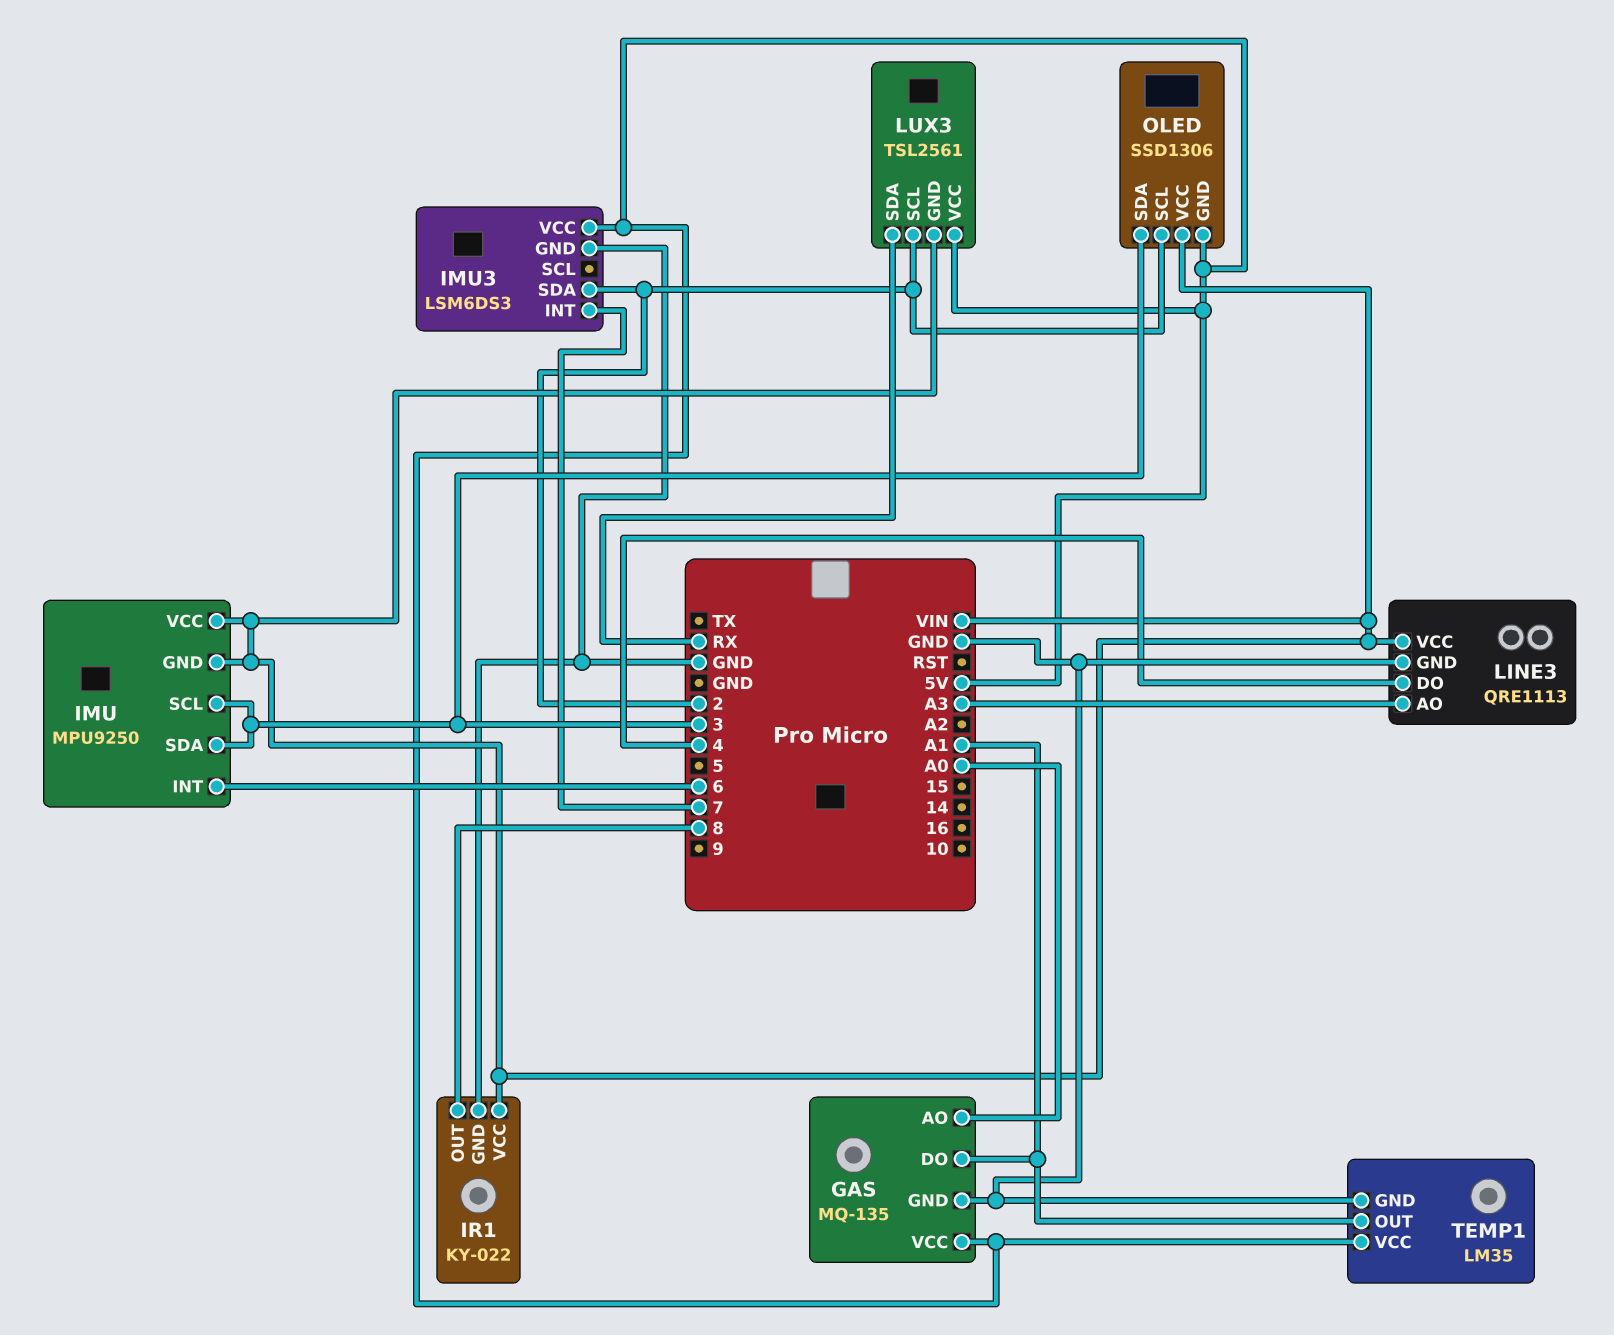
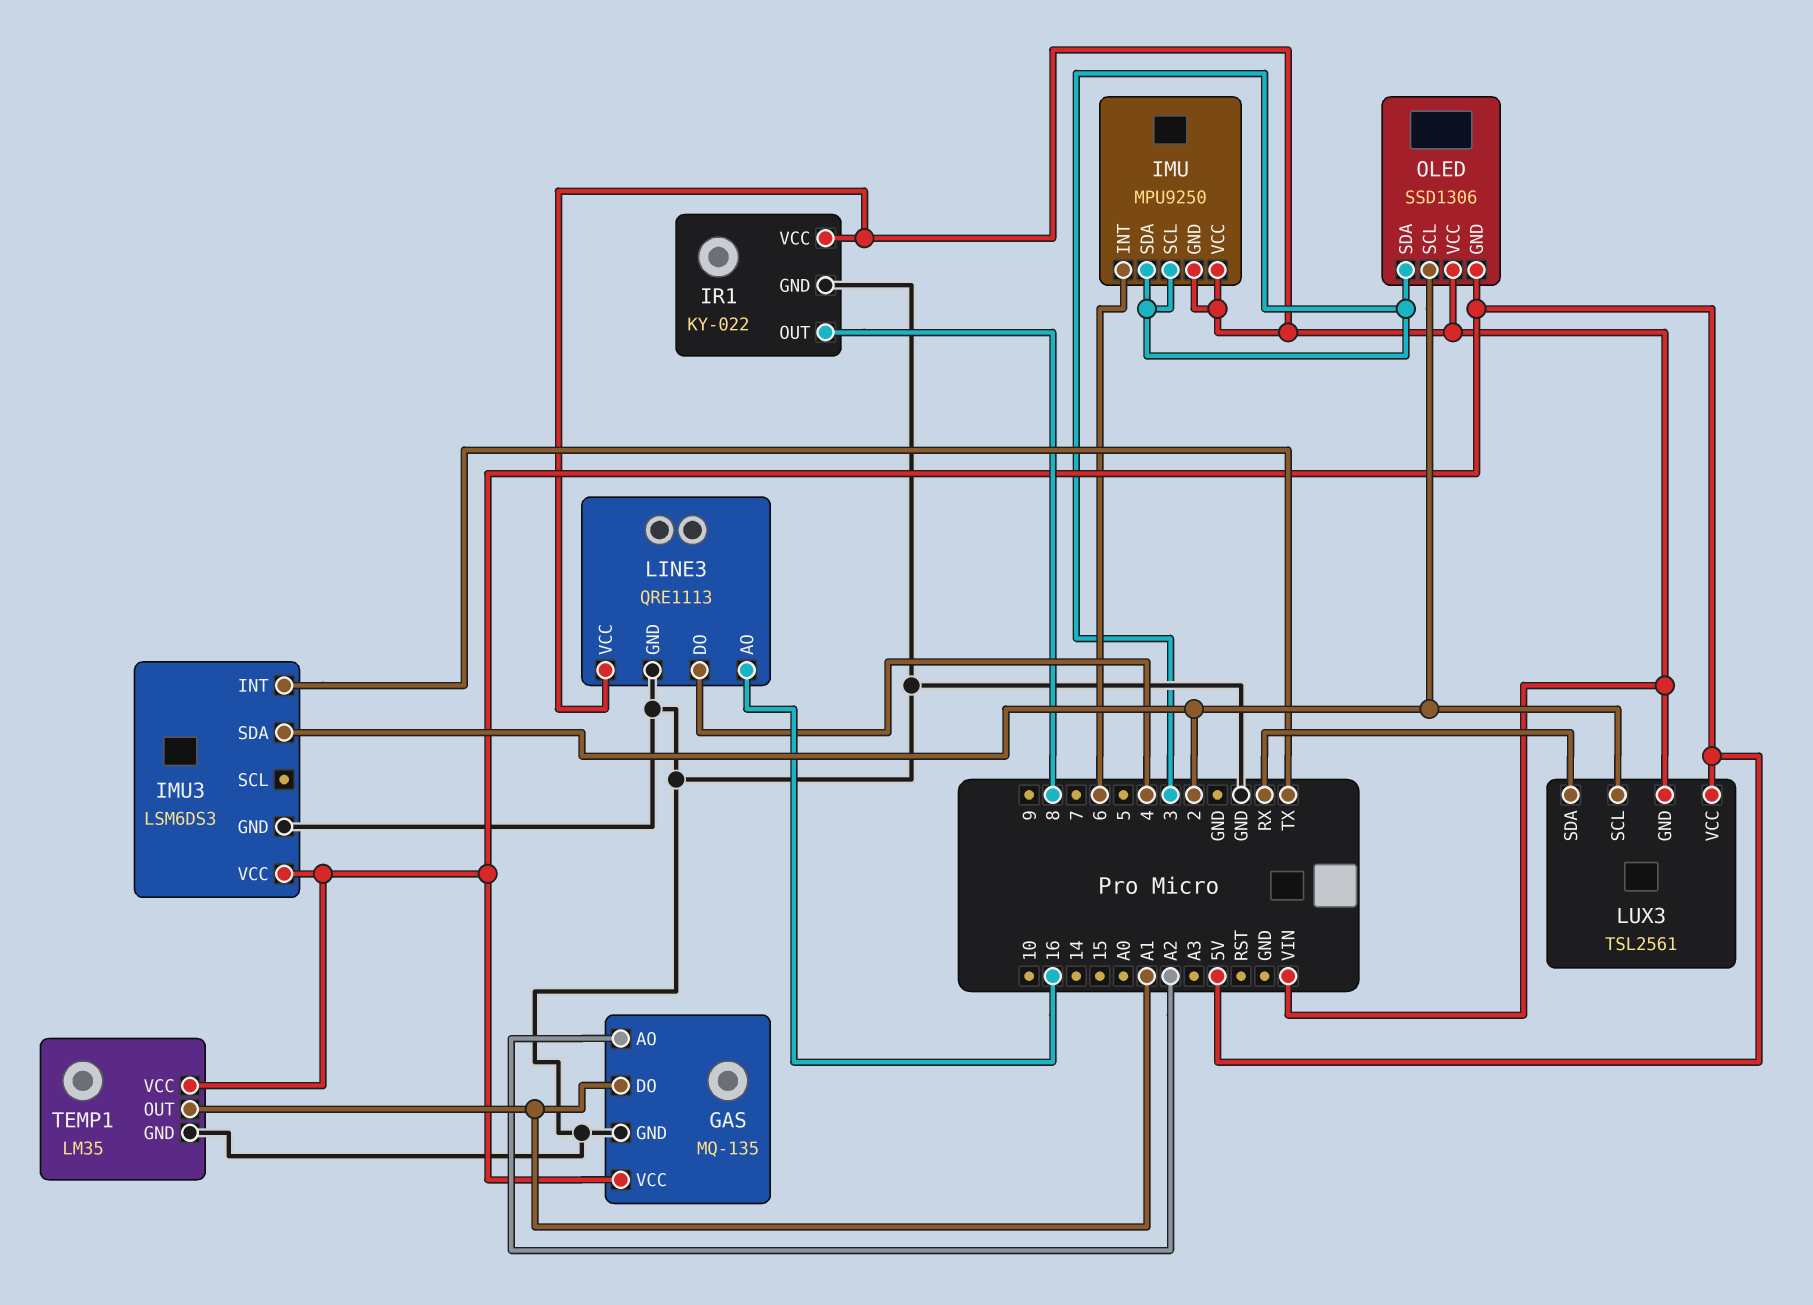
GAS pin AO: A0 -> A2
IMU3 pin INT: 7 -> TX
LINE3 pin AO: A3 -> 16

